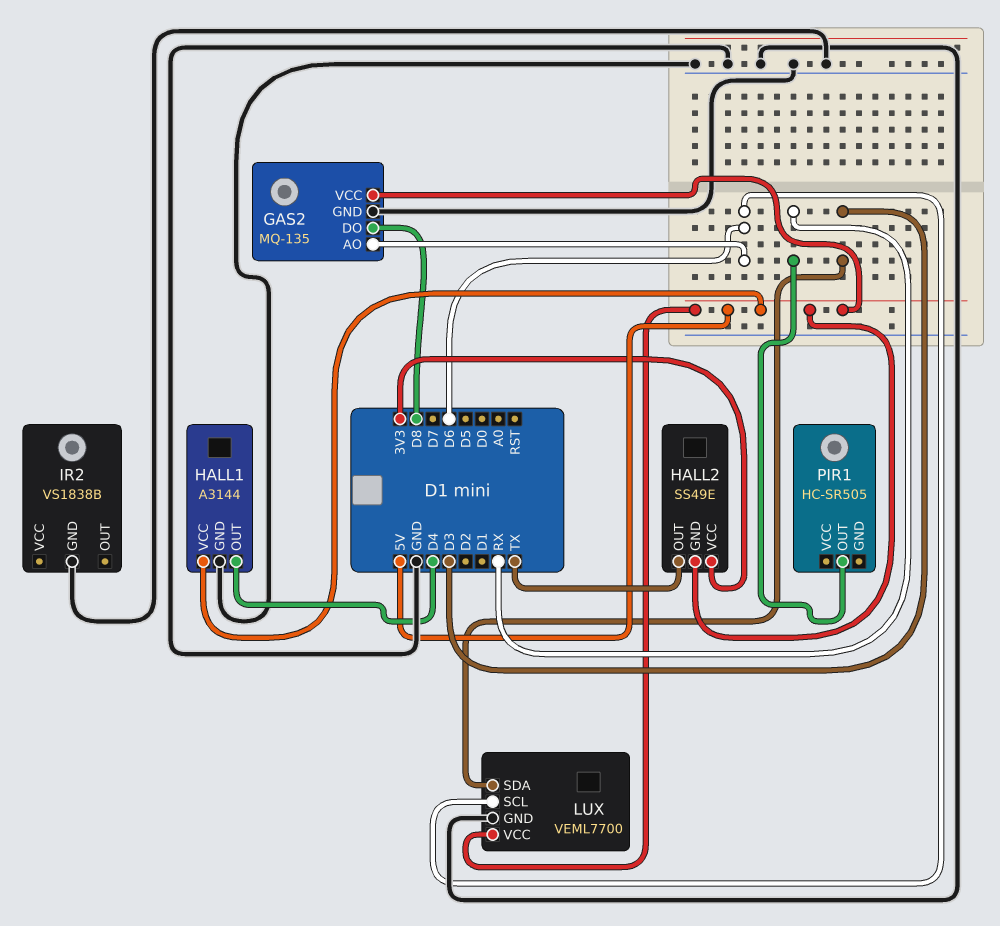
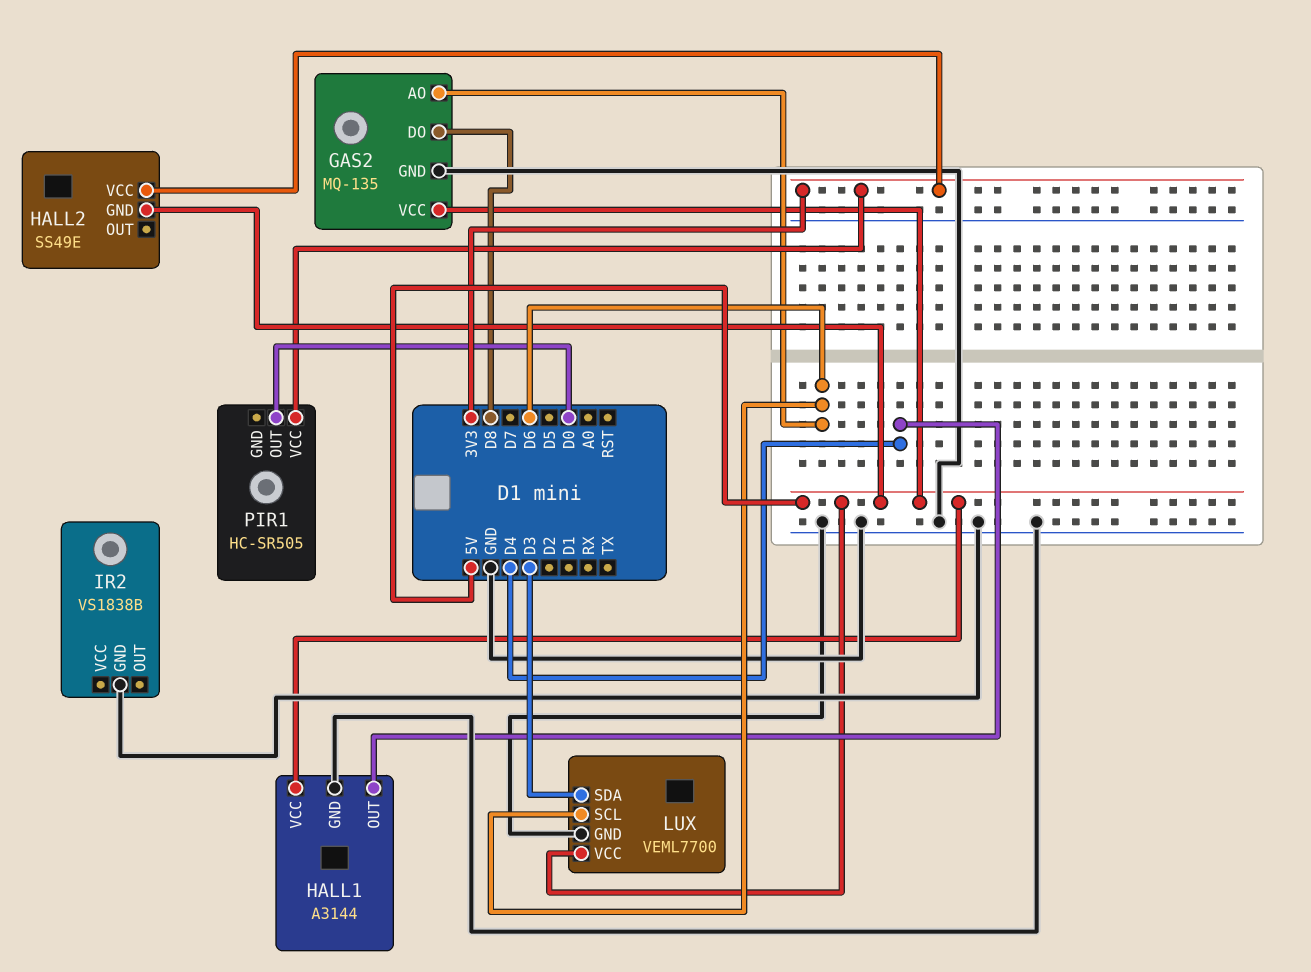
HALL2 pin OUT: TX -> none
PIR1 pin OUT: RX -> D0
PIR1 pin VCC: none -> 3V3

